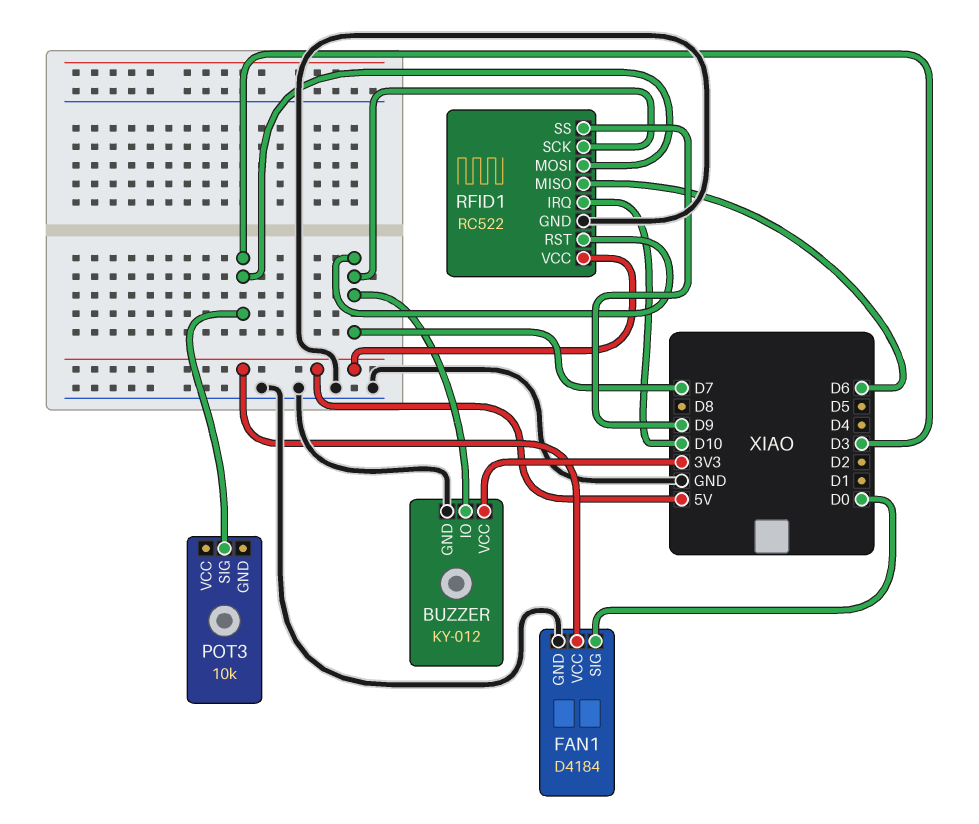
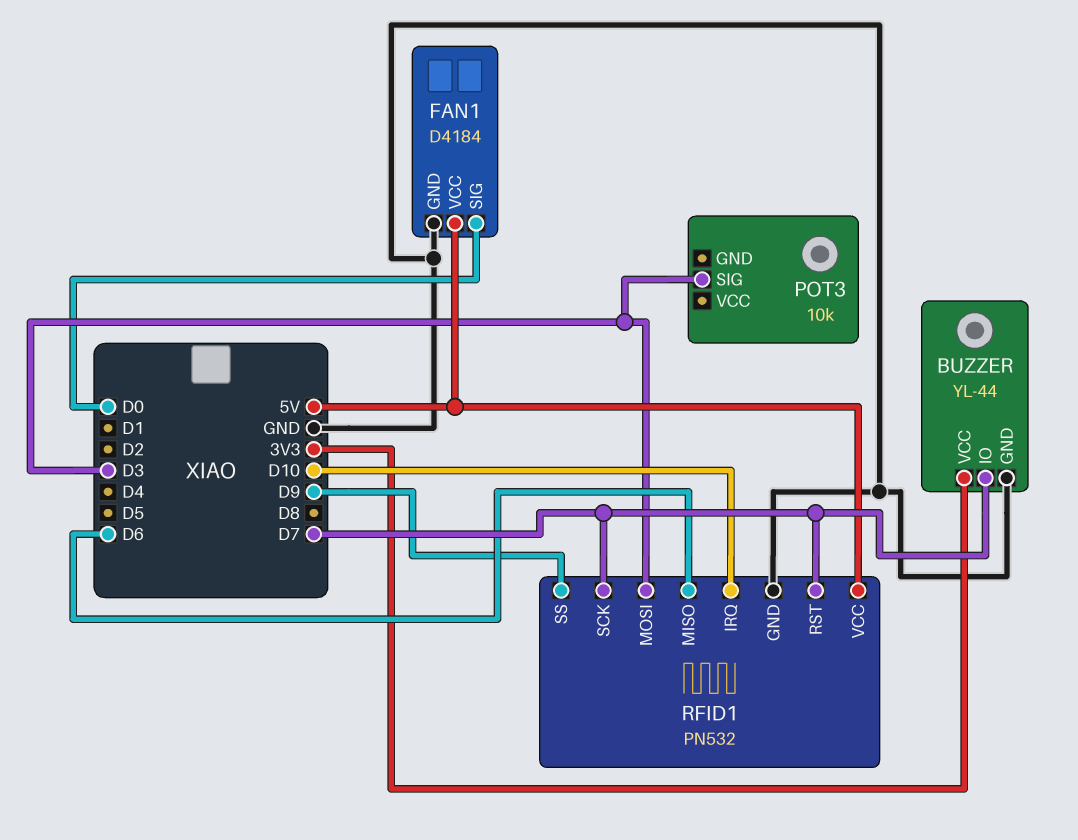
BUZZER: KY-012 -> YL-44
RFID1: RC522 -> PN532

